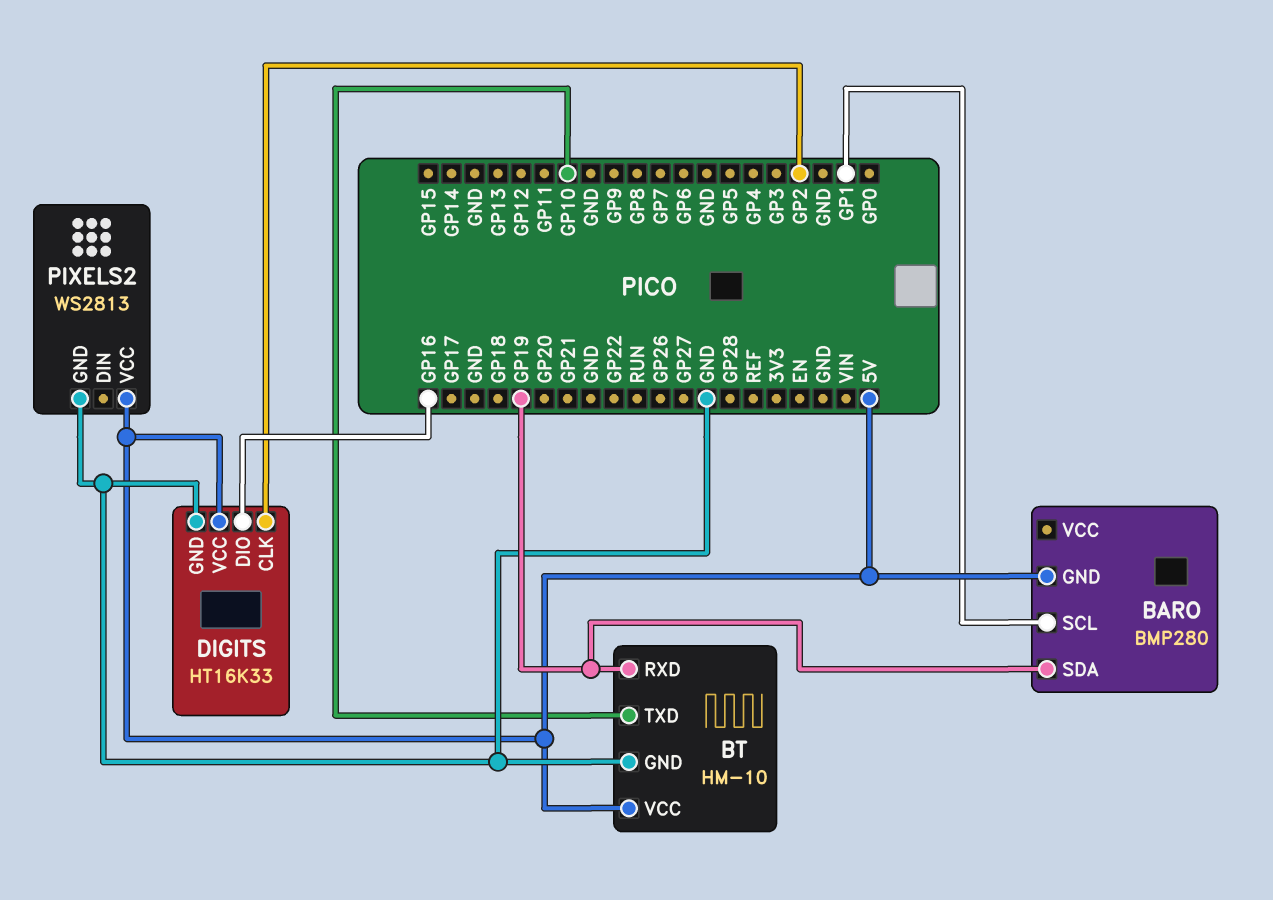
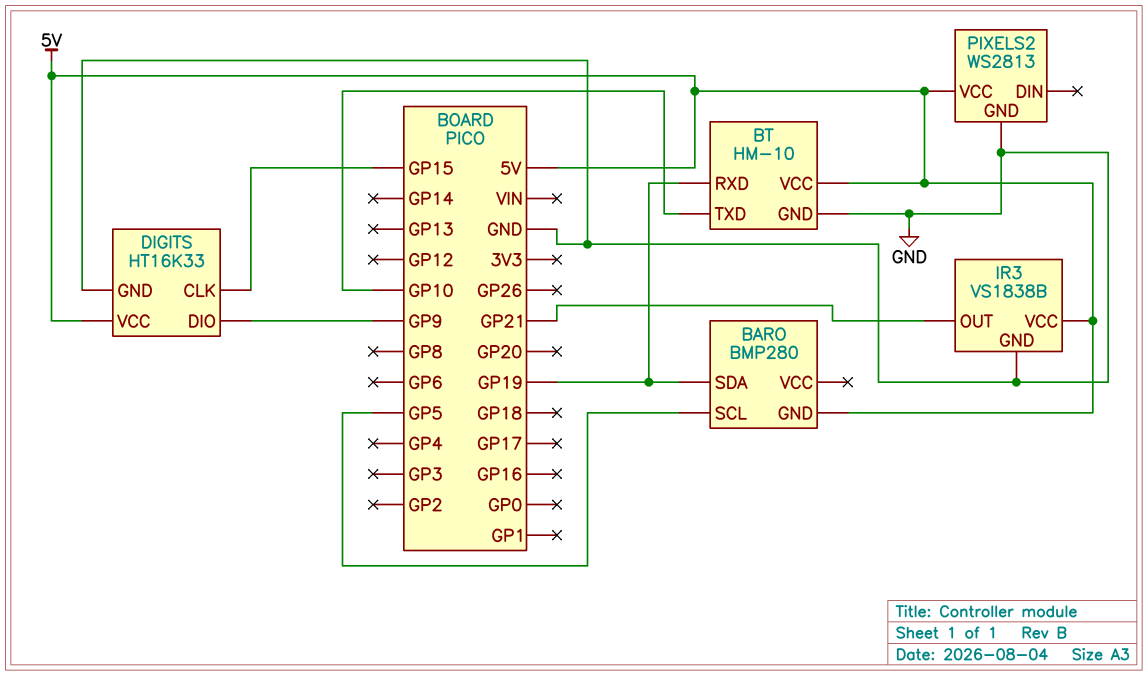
BARO pin SCL: GP1 -> GP5
DIGITS pin CLK: GP2 -> GP15
DIGITS pin DIO: GP16 -> GP9
IR3: none -> VS1838B
IR3 pin GND: none -> GND
IR3 pin OUT: none -> GP21
IR3 pin VCC: none -> 5V

